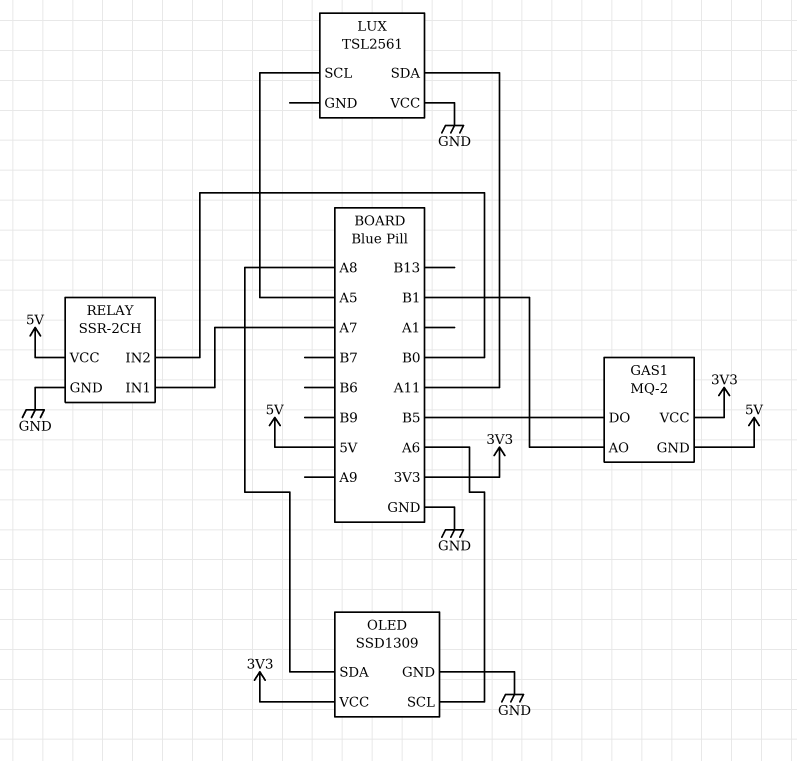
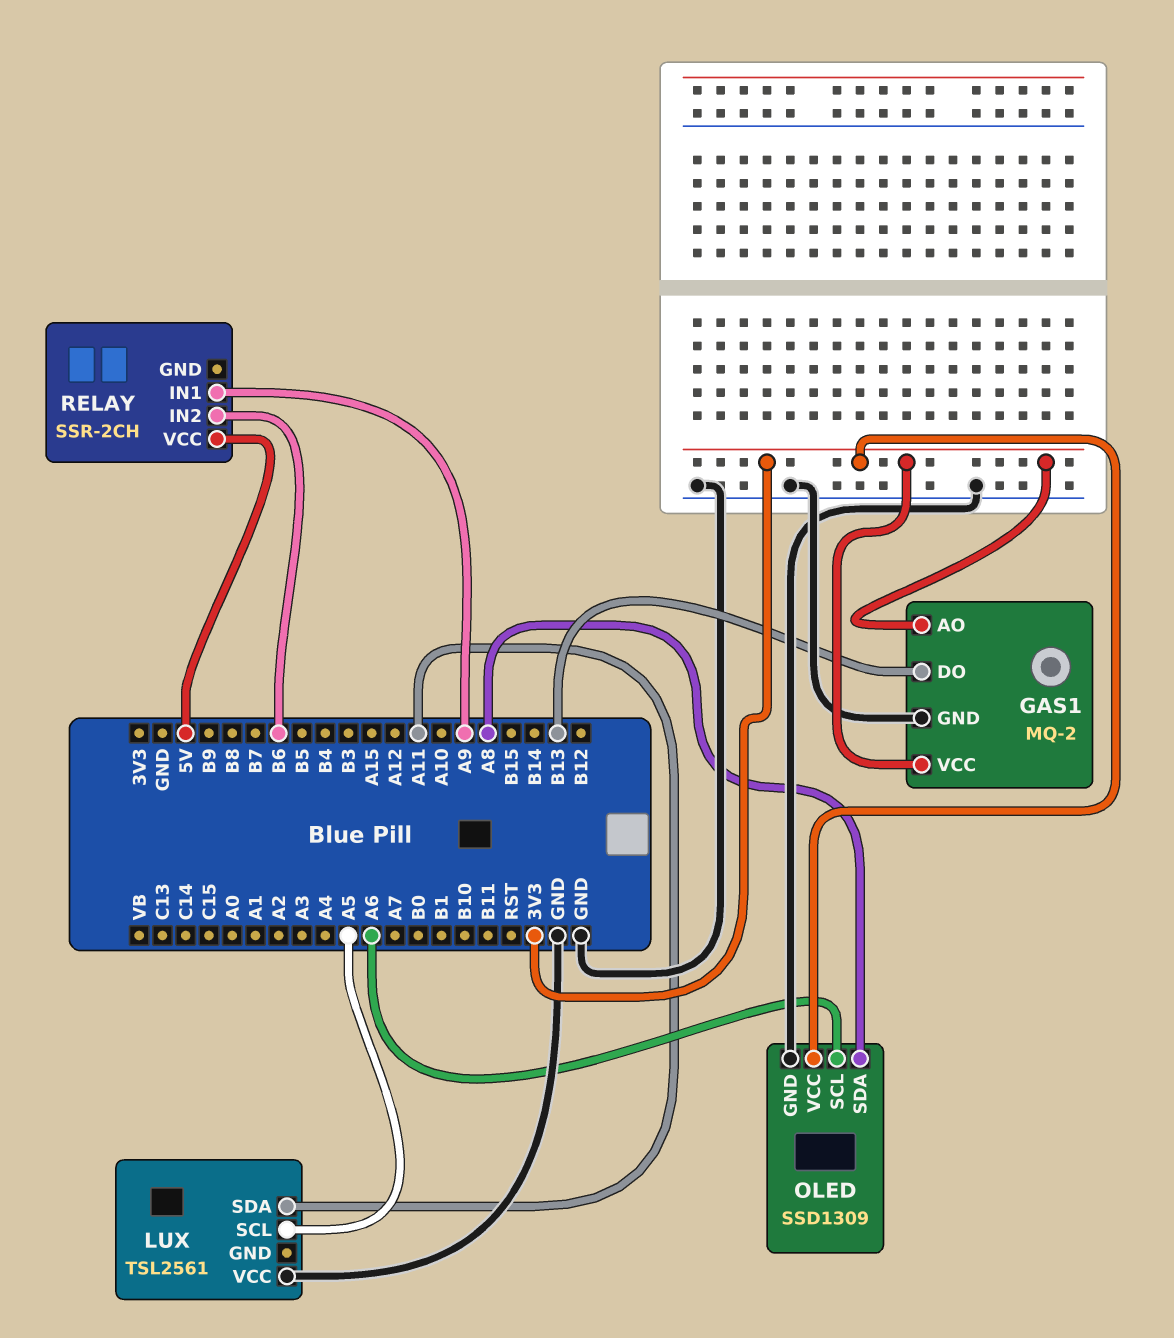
GAS1 pin AO: B1 -> 3V3
GAS1 pin DO: B5 -> B13
GAS1 pin GND: 5V -> GND
RELAY pin GND: GND -> none
RELAY pin IN1: A7 -> A9
RELAY pin IN2: B0 -> B6

